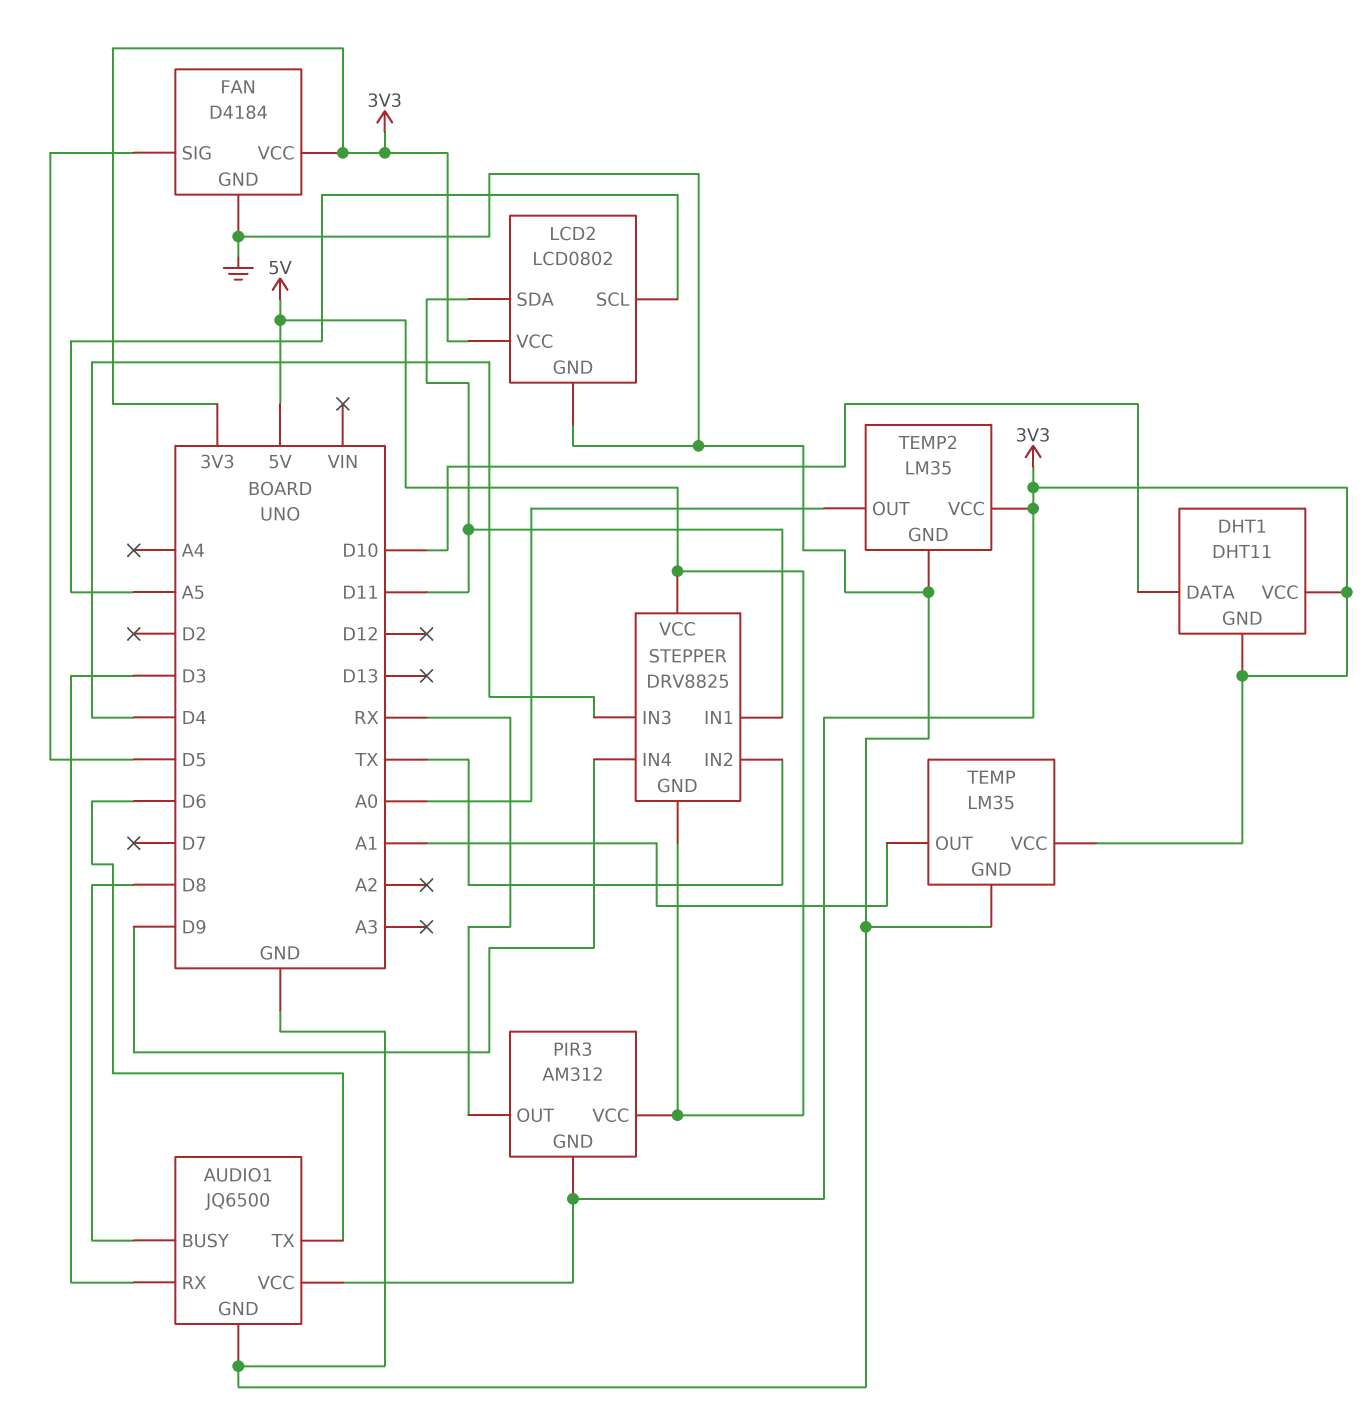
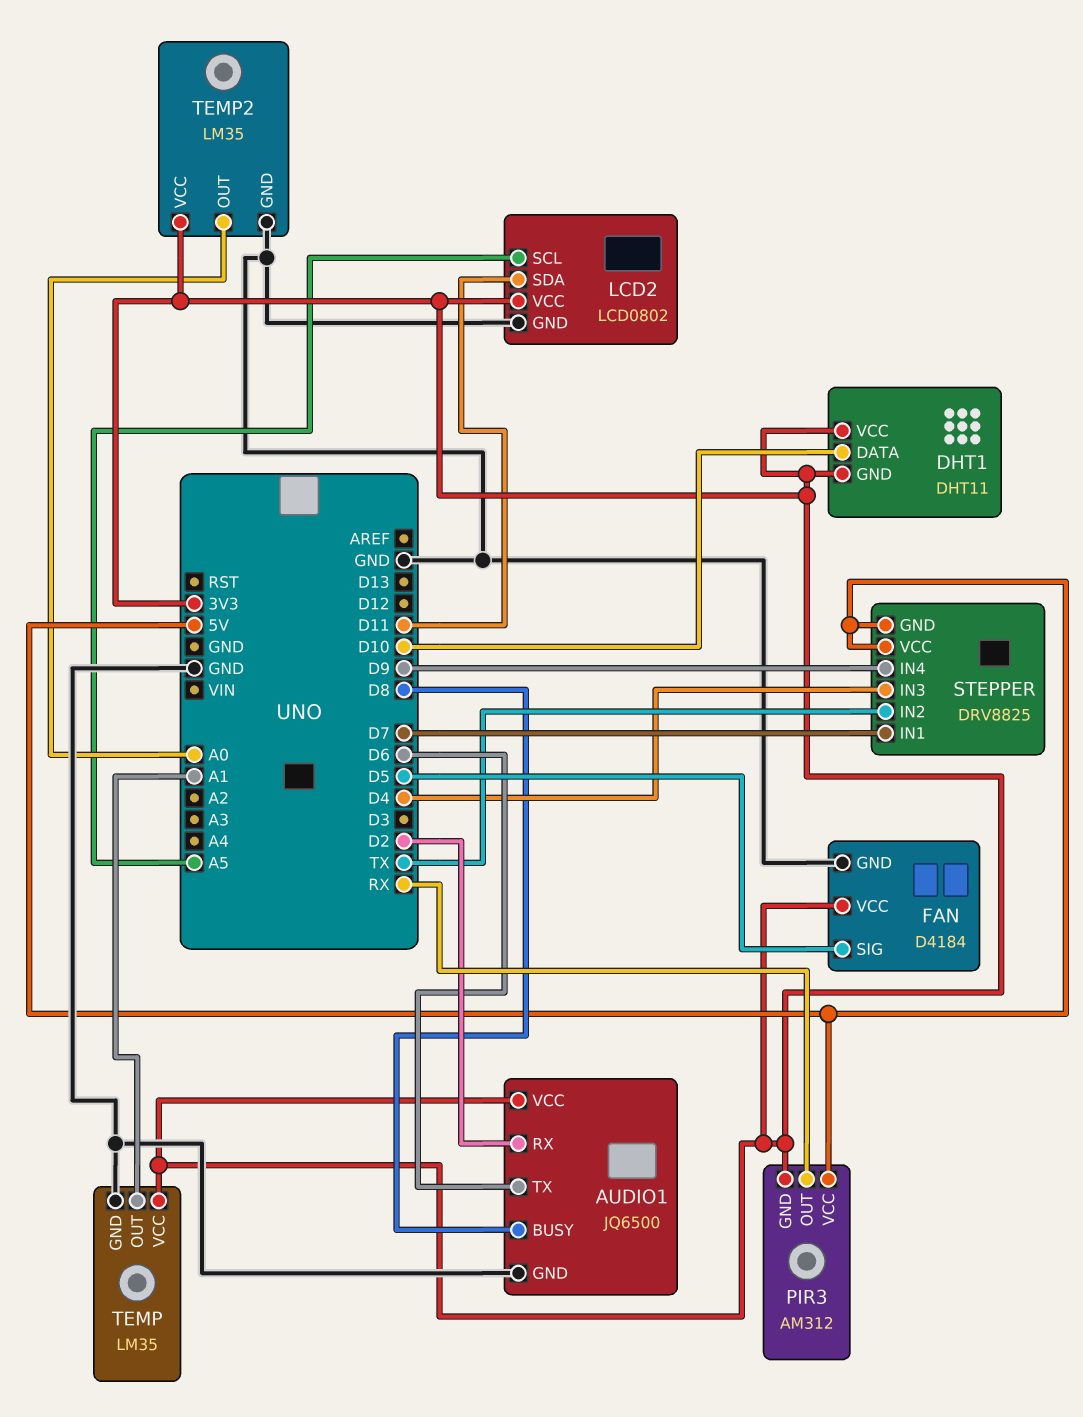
AUDIO1 pin RX: D3 -> D2
STEPPER pin IN1: D11 -> D7

